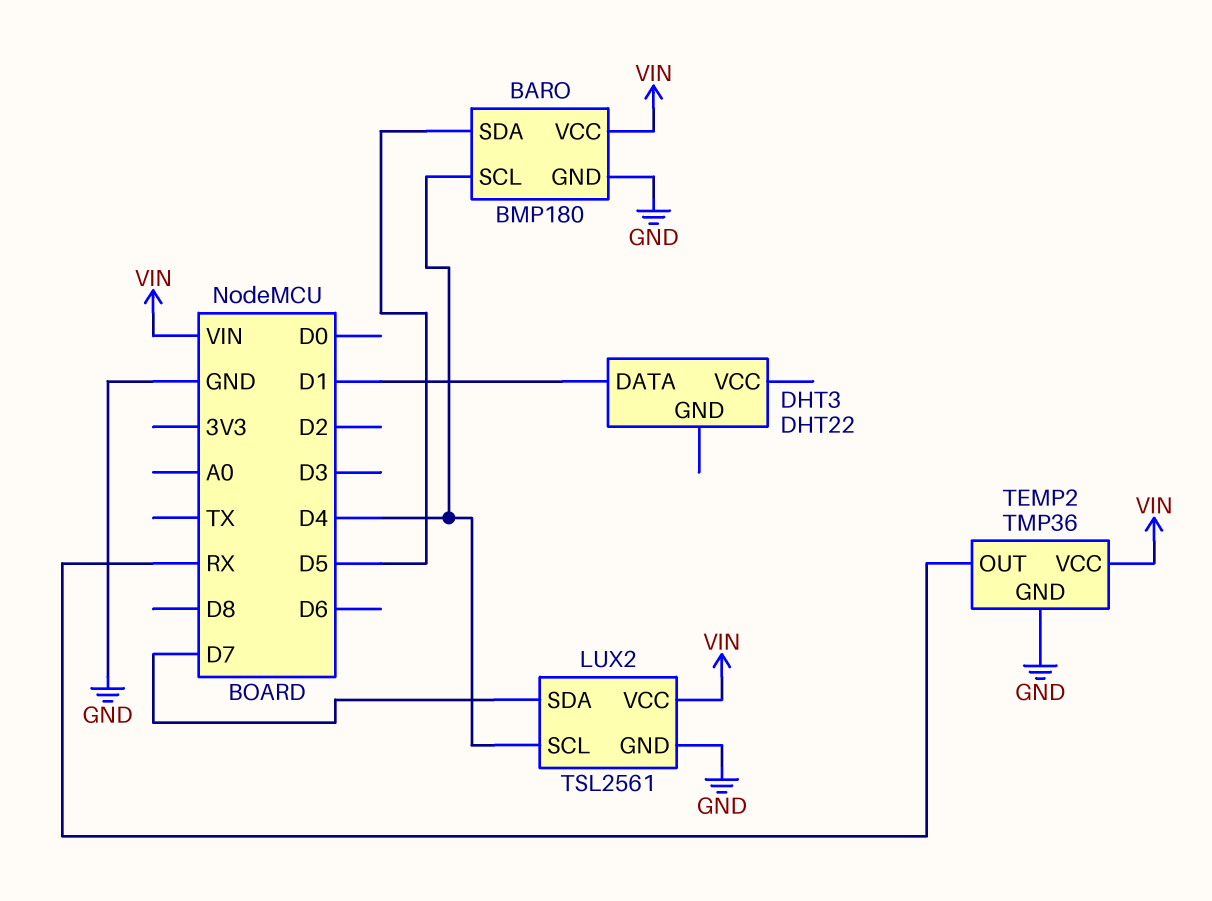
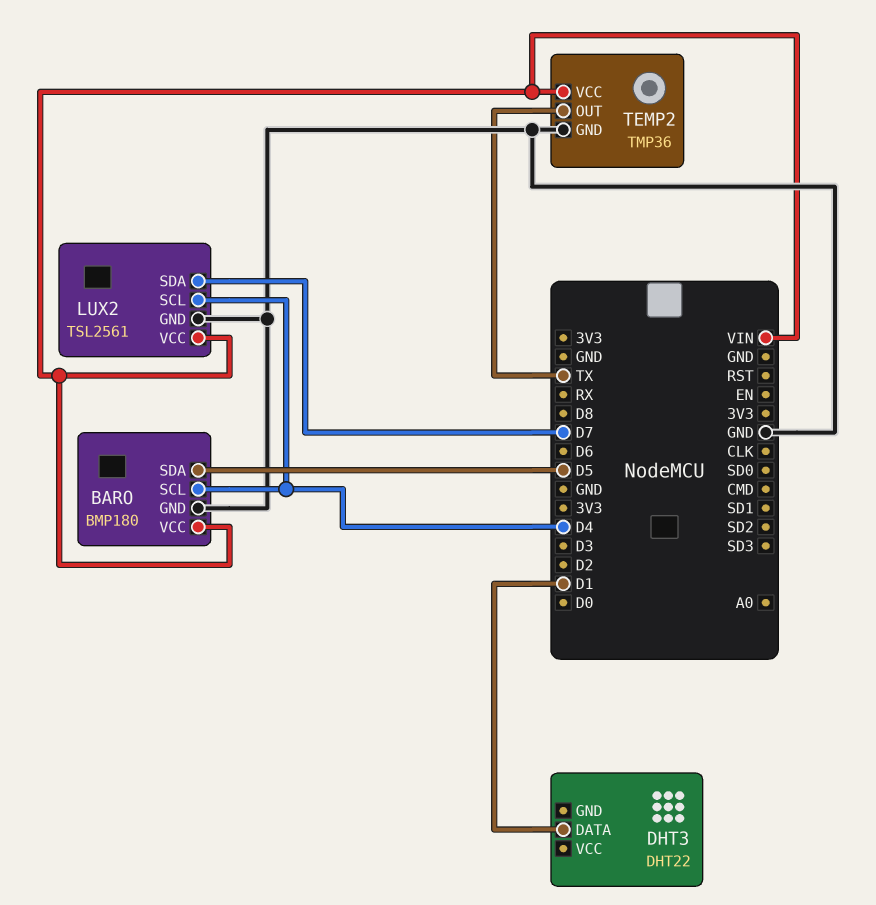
TEMP2 pin OUT: RX -> TX

